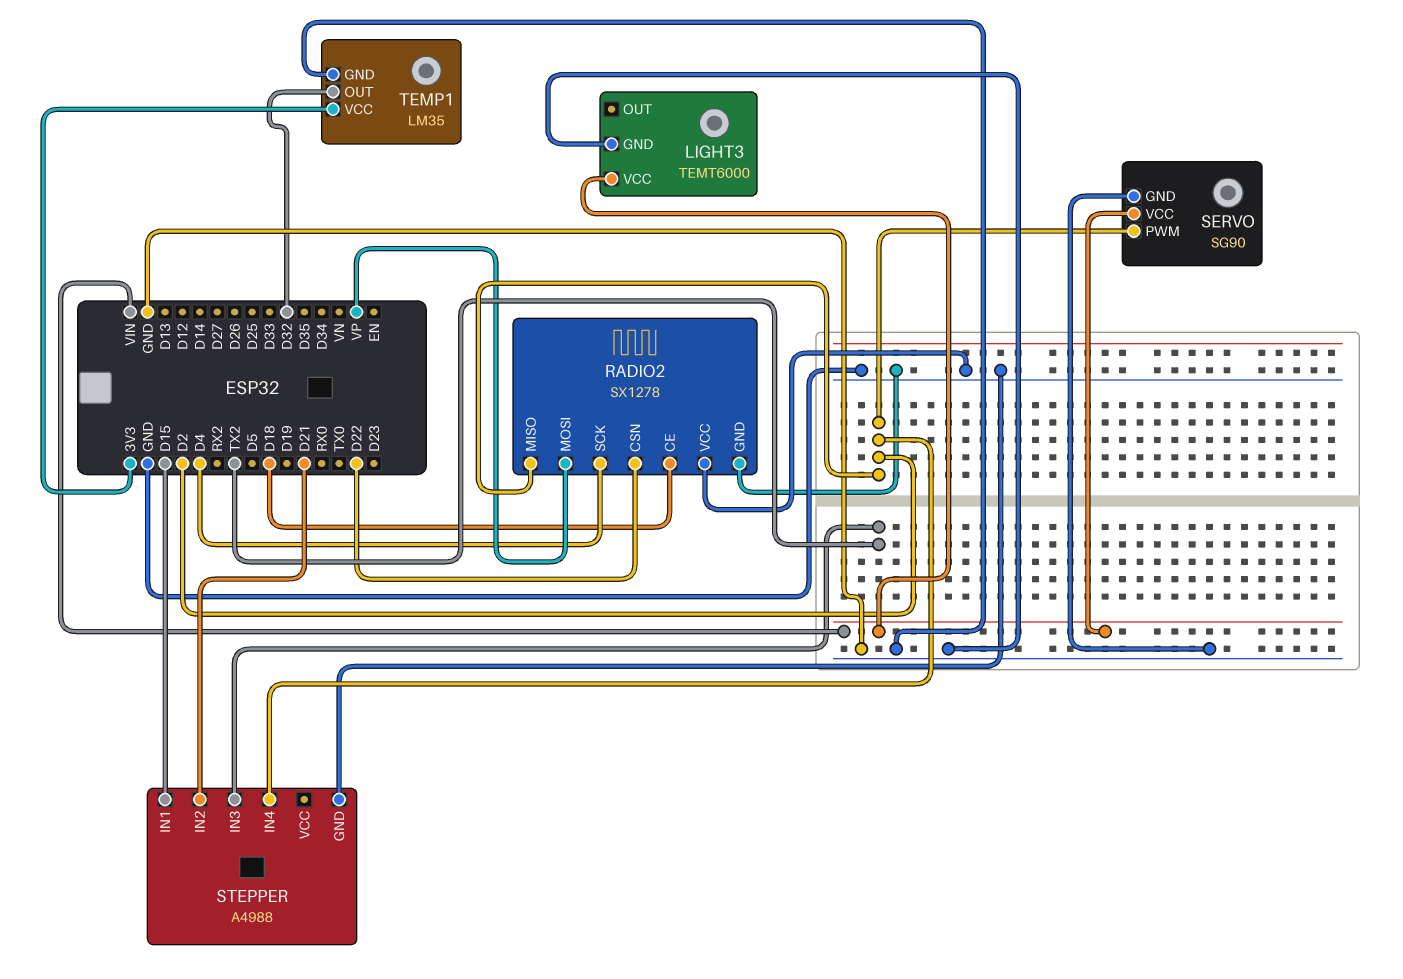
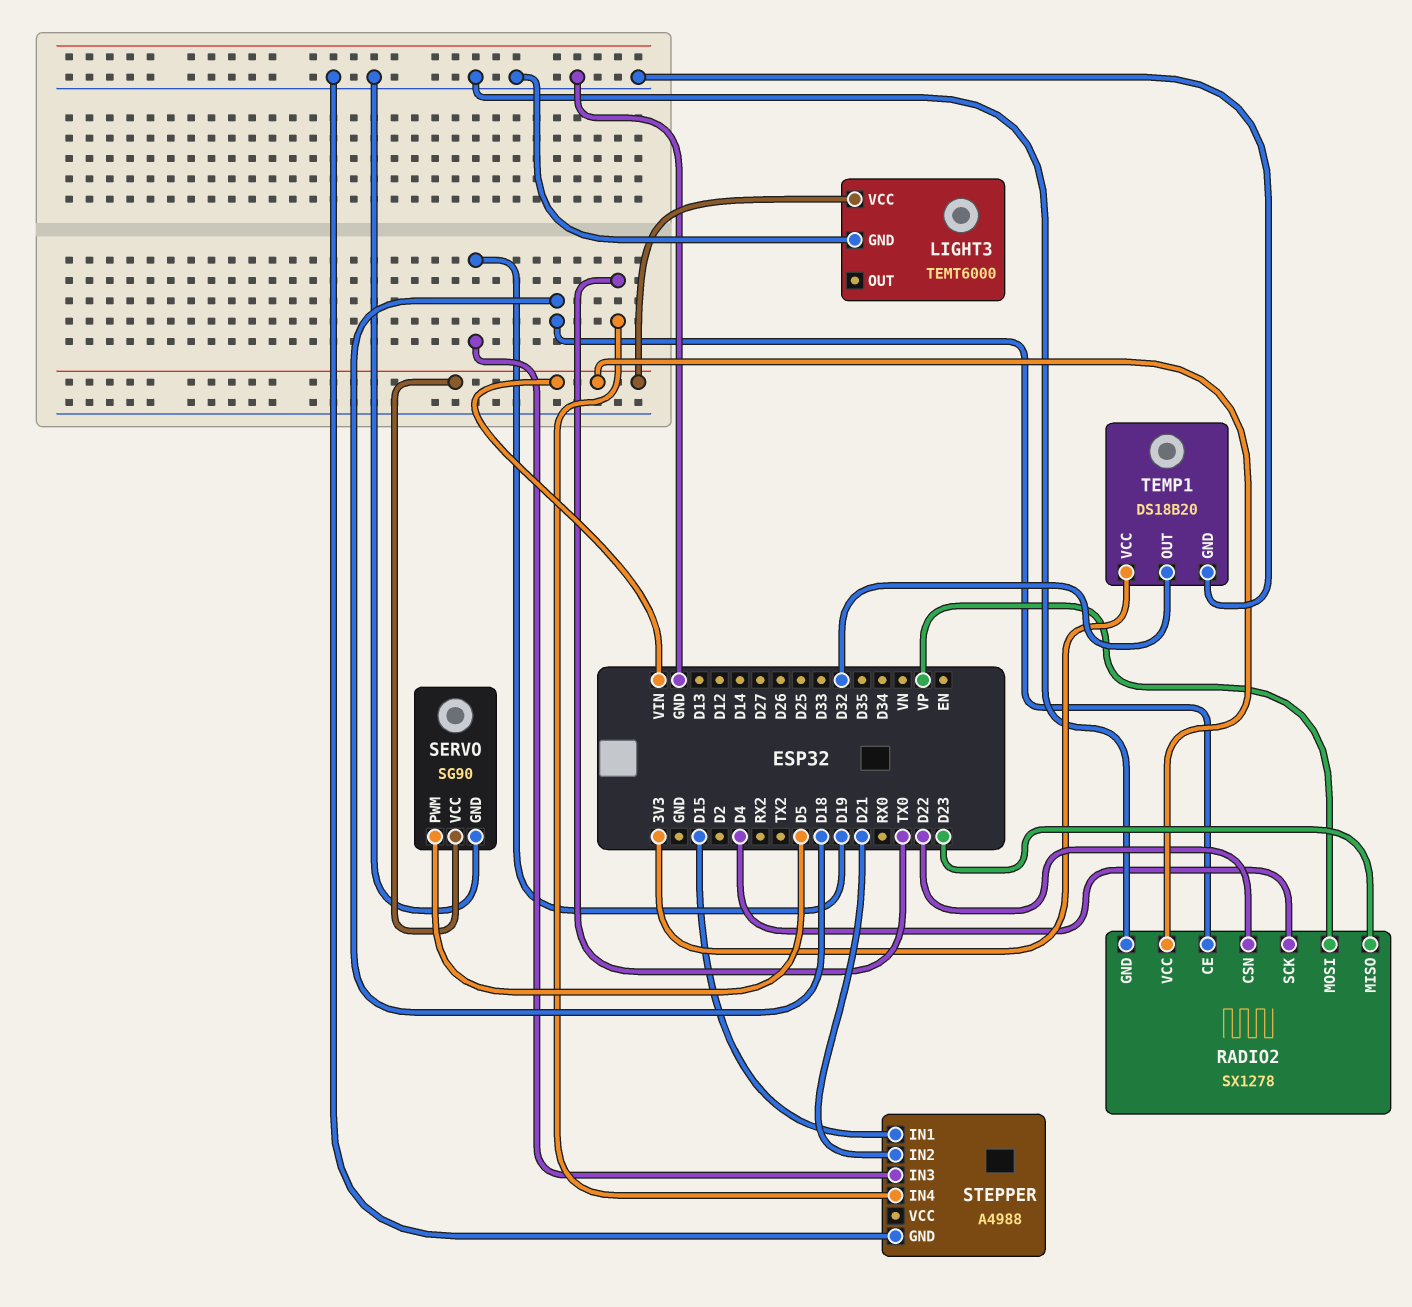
RADIO2 pin MISO: D2 -> D23
RADIO2 pin VCC: GND -> VIN
SERVO pin PWM: D2 -> D5
STEPPER pin IN3: TX2 -> D19
STEPPER pin IN4: D2 -> TX0
TEMP1: LM35 -> DS18B20

